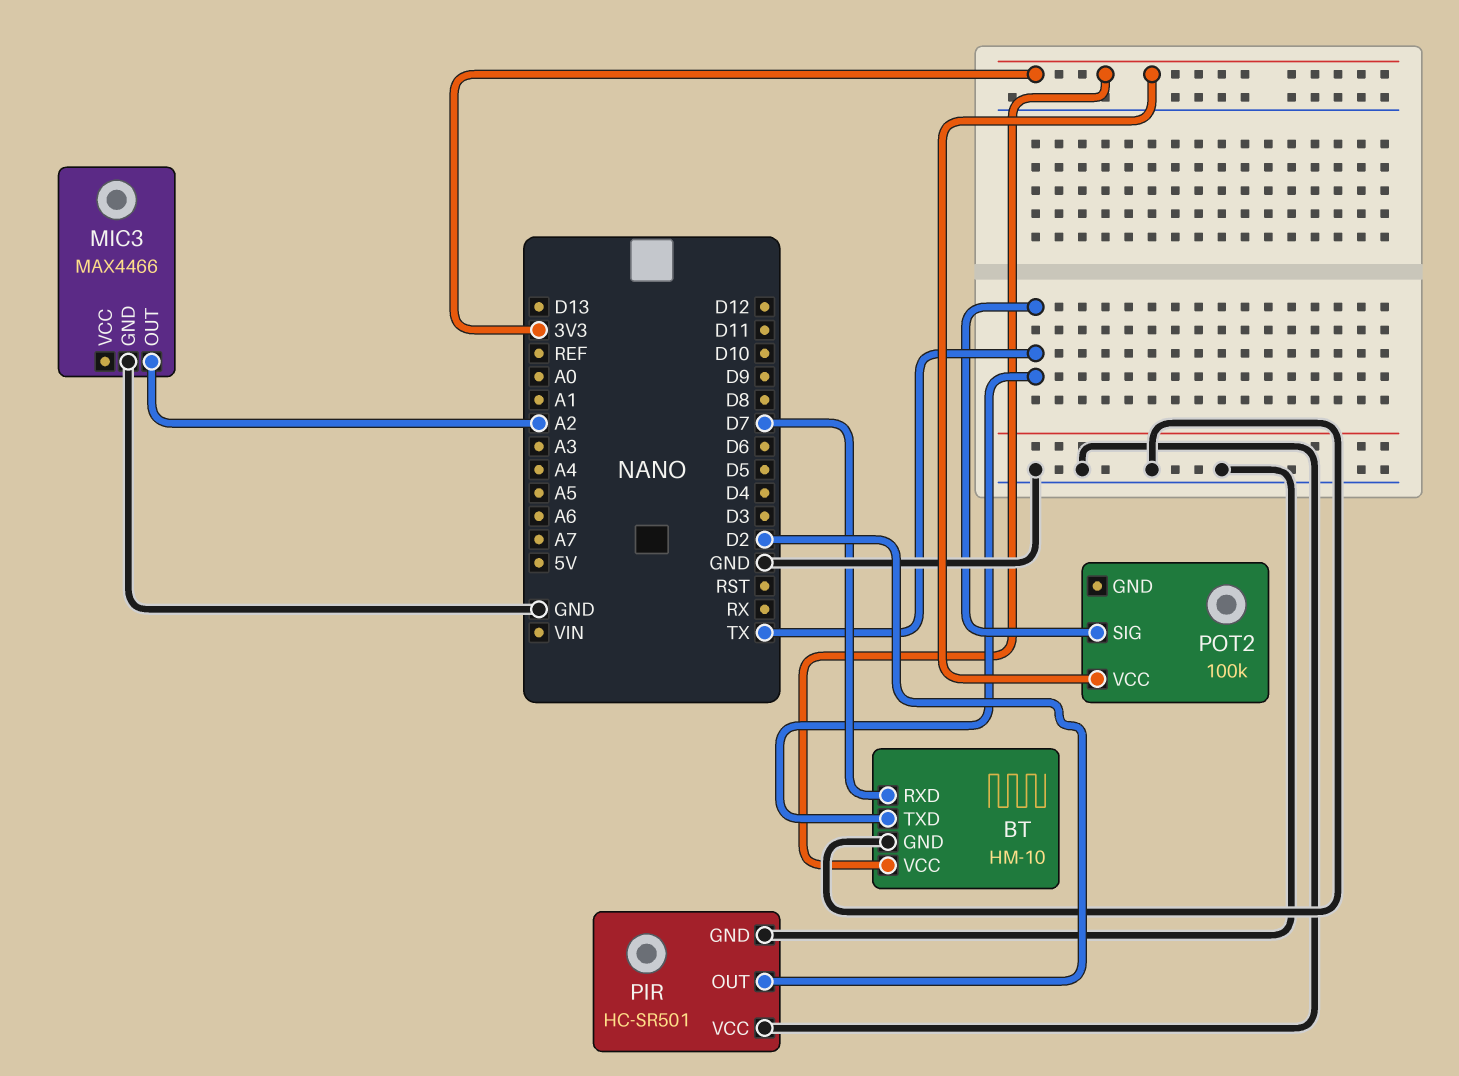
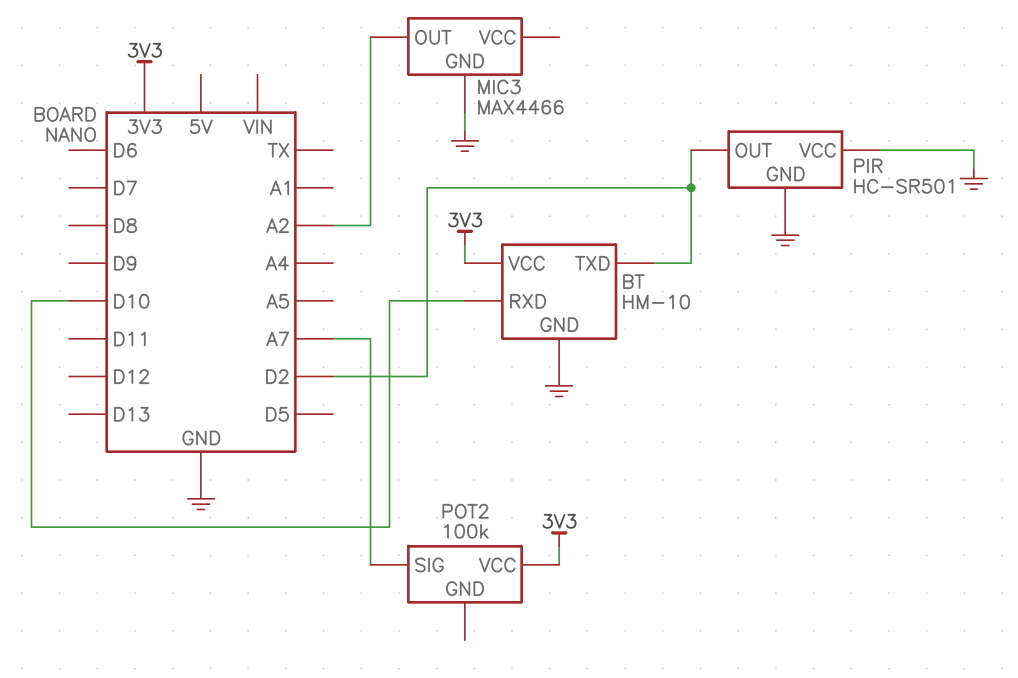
BT pin RXD: D7 -> D10
BT pin TXD: TX -> D2
POT2 pin SIG: TX -> A7

